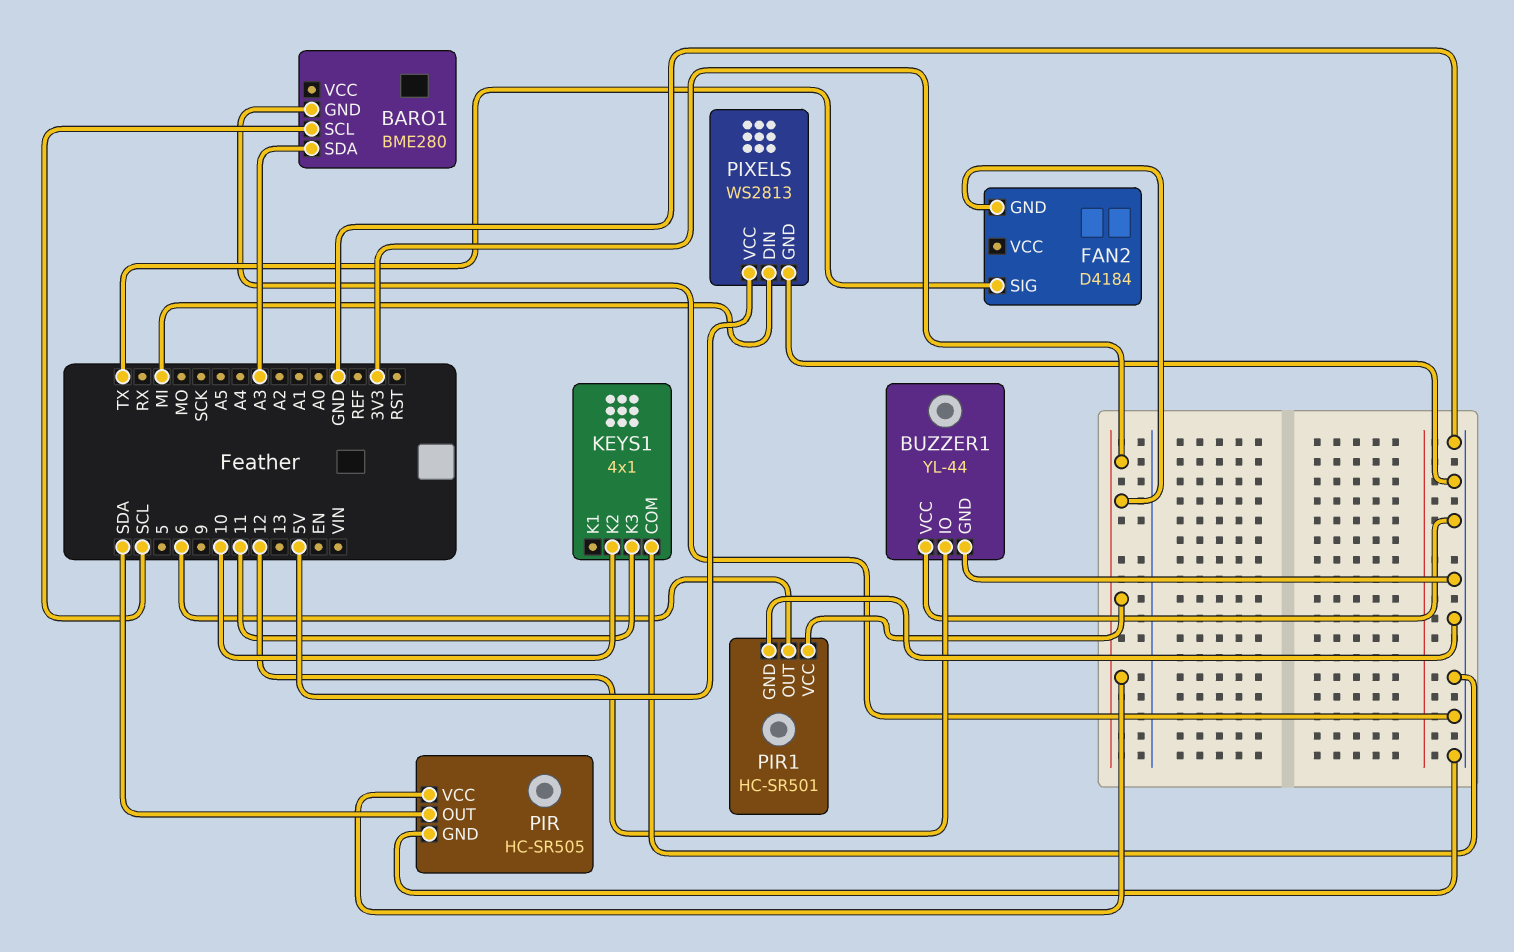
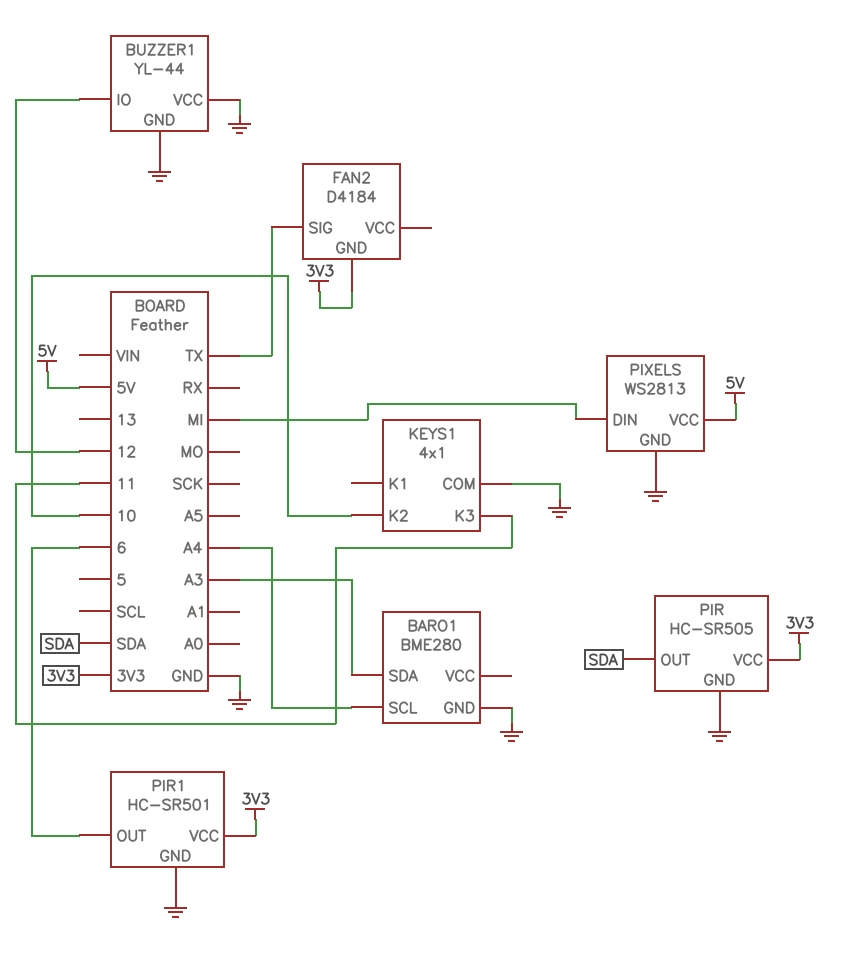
BARO1 pin SCL: SCL -> A4

